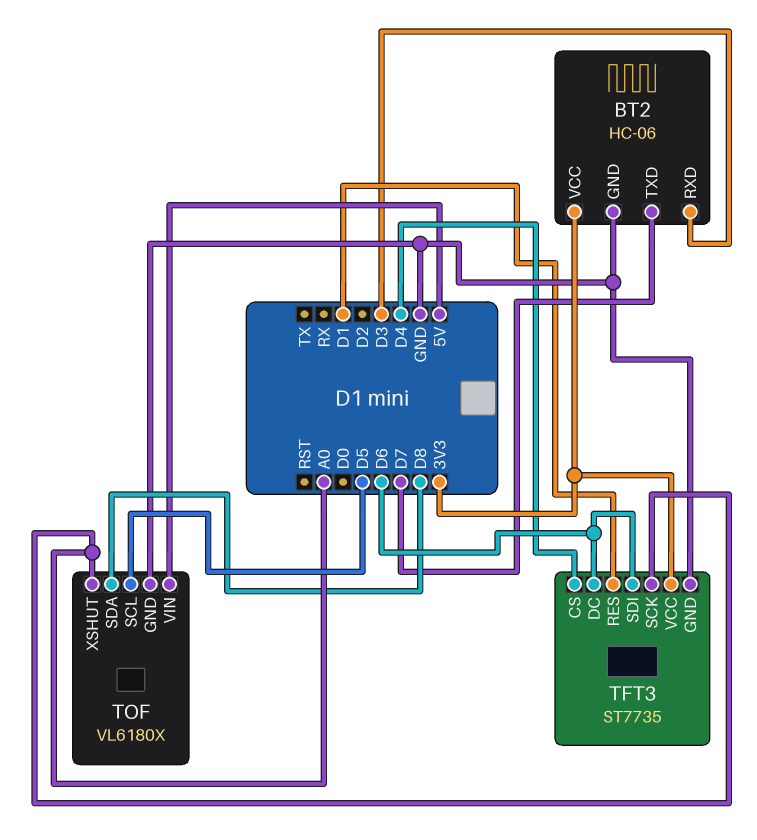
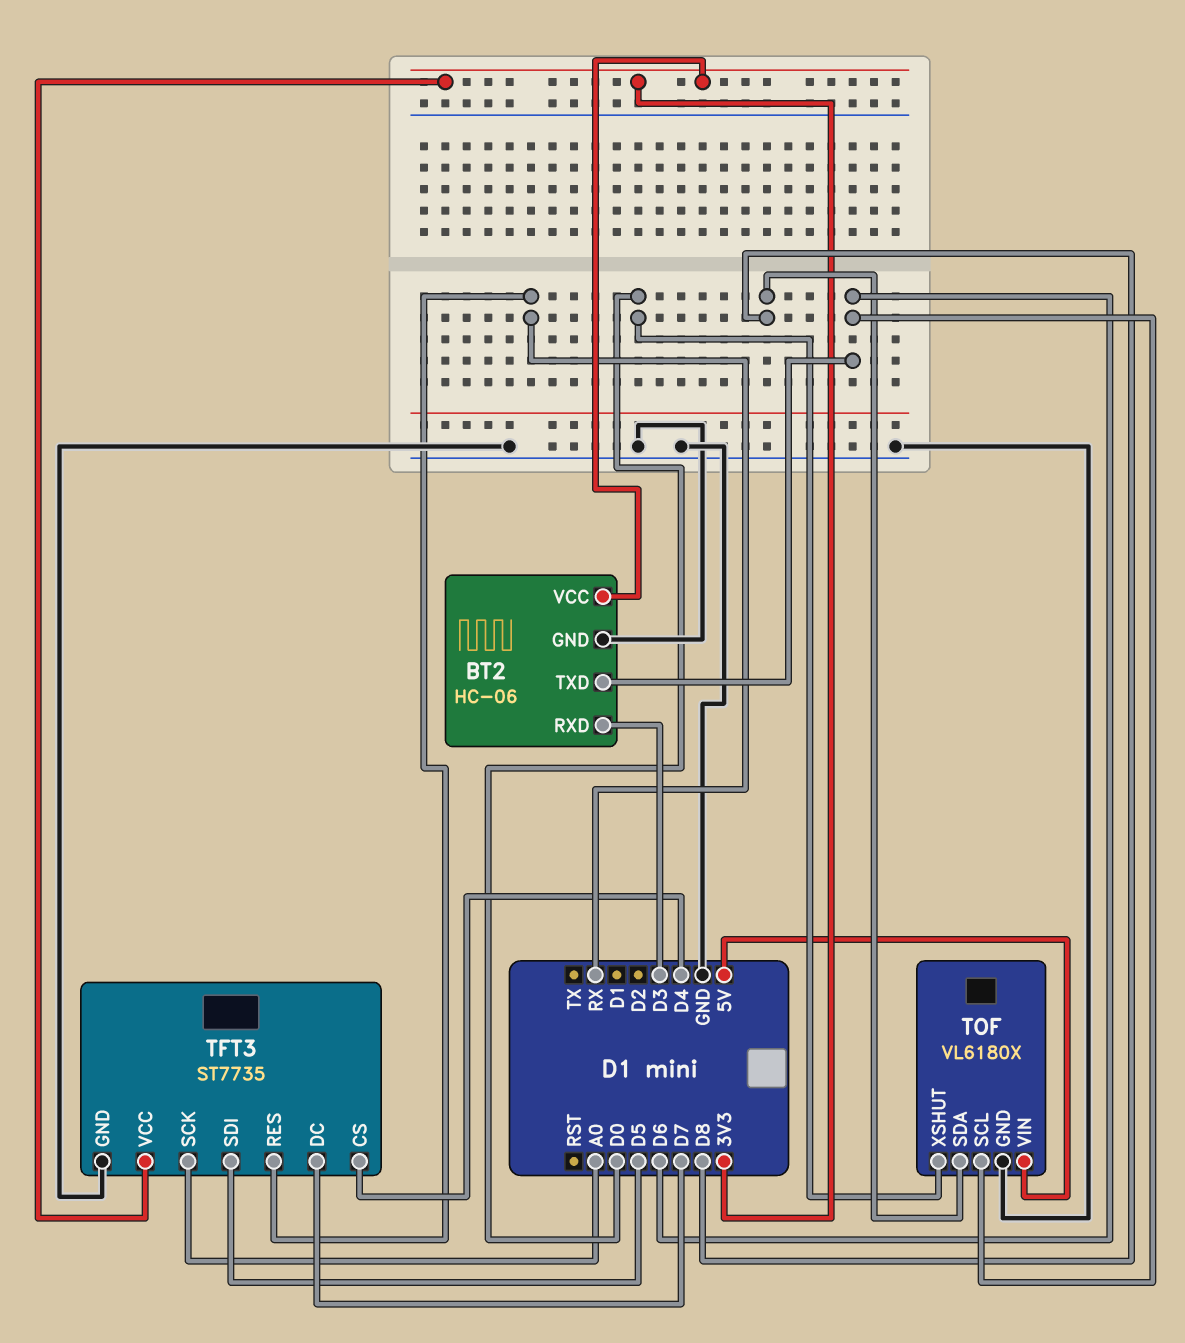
BT2 pin TXD: D7 -> D6
TFT3 pin DC: D6 -> D7
TFT3 pin RES: D1 -> RX
TFT3 pin SDI: D6 -> D5
TOF pin SCL: D5 -> D6
TOF pin XSHUT: A0 -> D0

